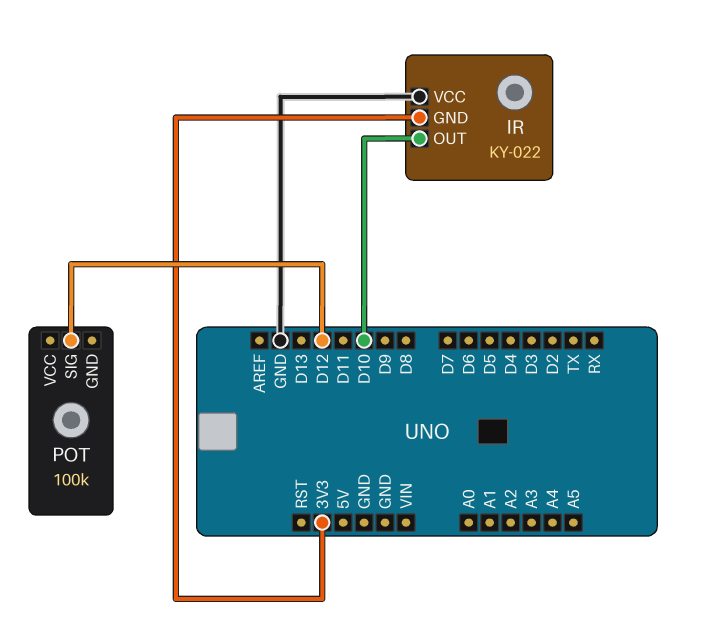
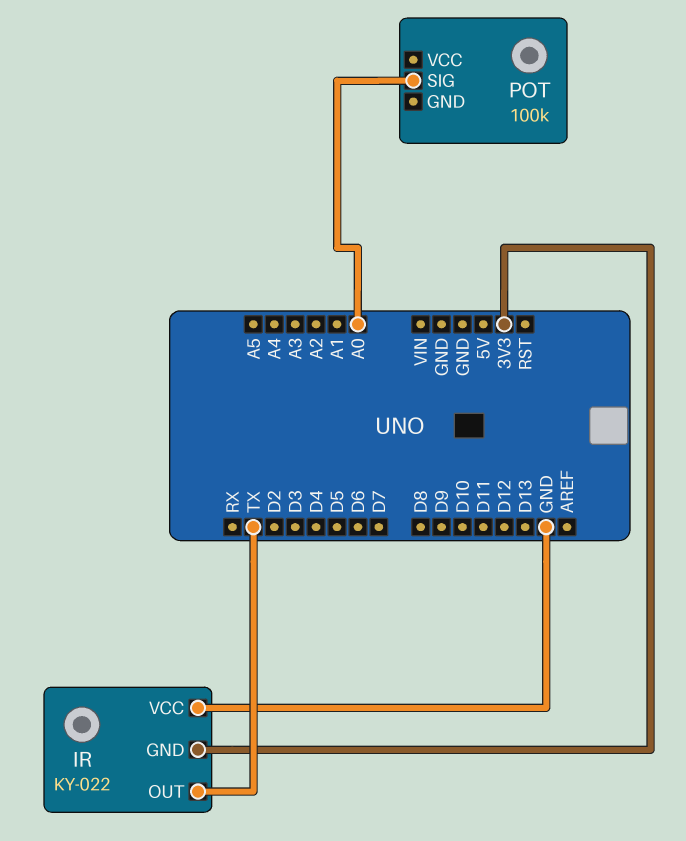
IR pin OUT: D10 -> TX
POT pin SIG: D12 -> A0

